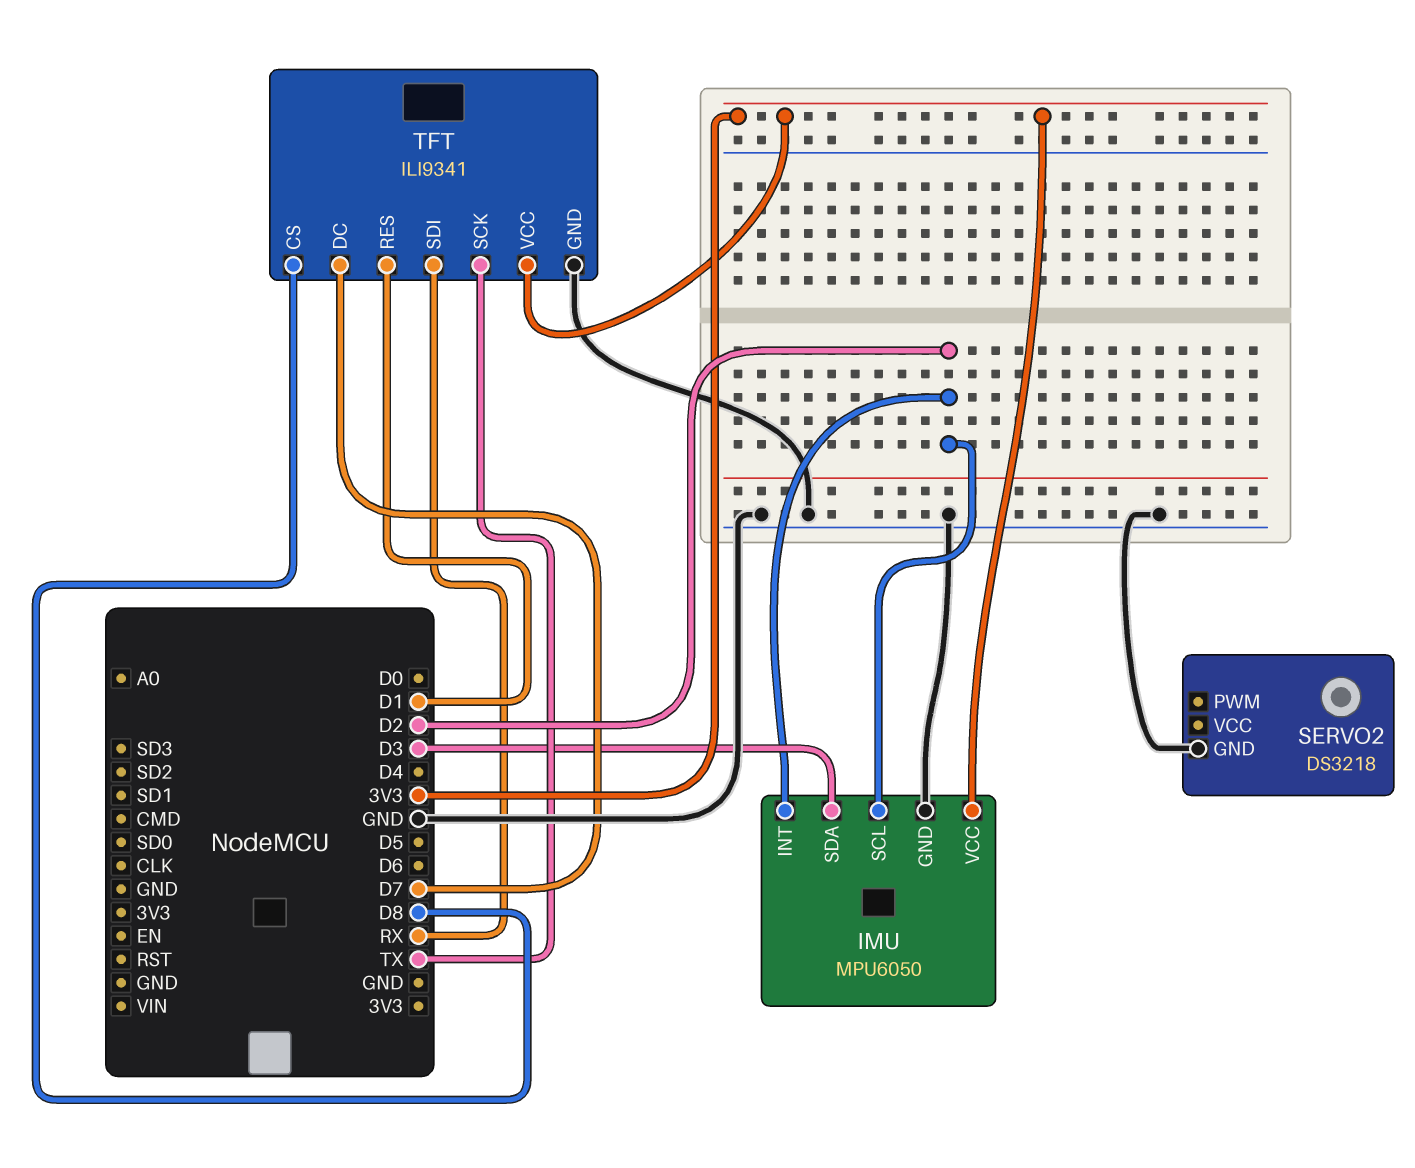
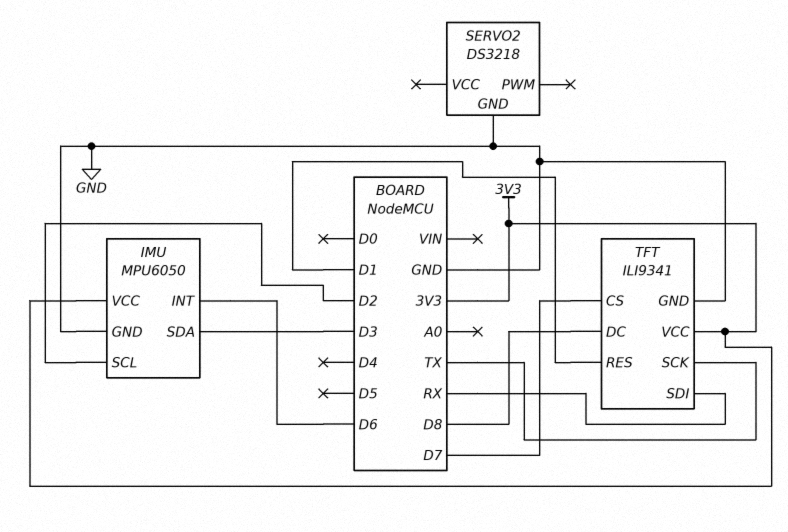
IMU pin INT: D2 -> D6
TFT pin CS: D8 -> D7
TFT pin DC: D7 -> D8

